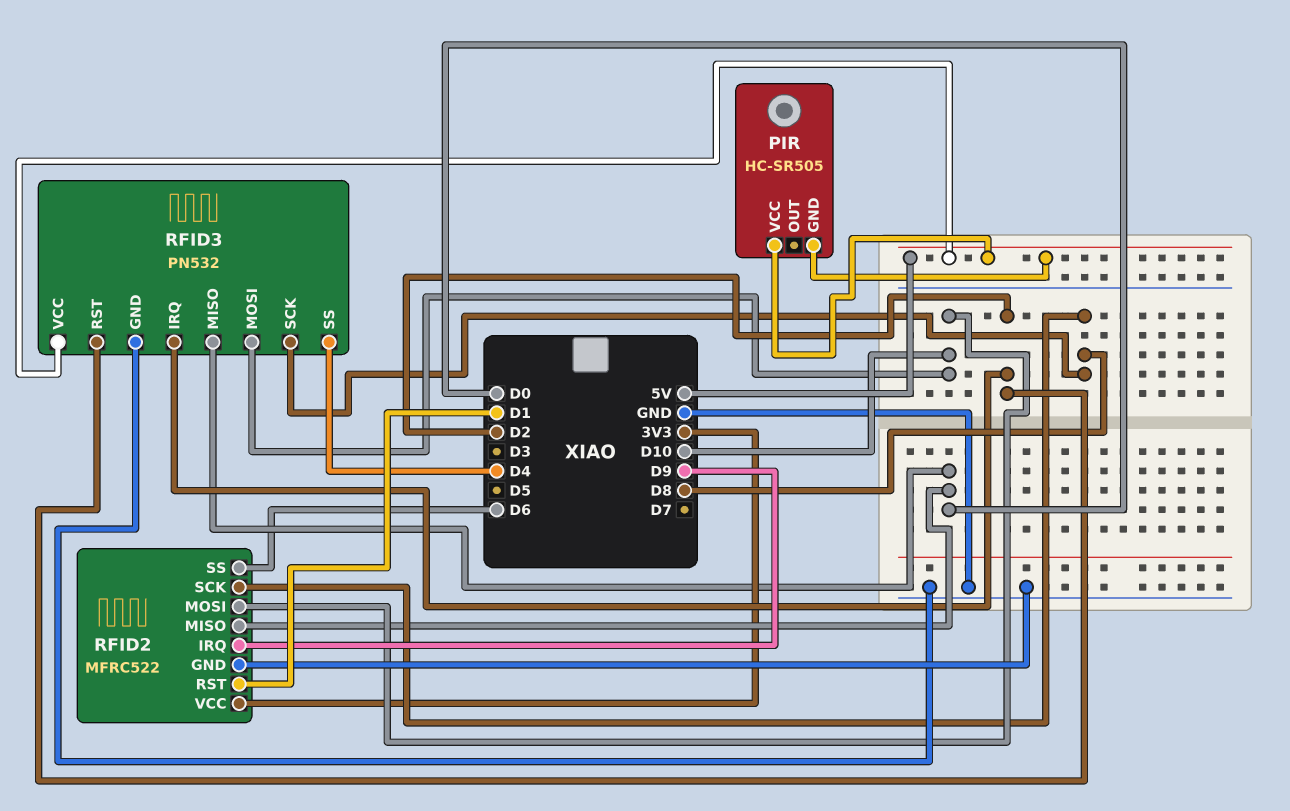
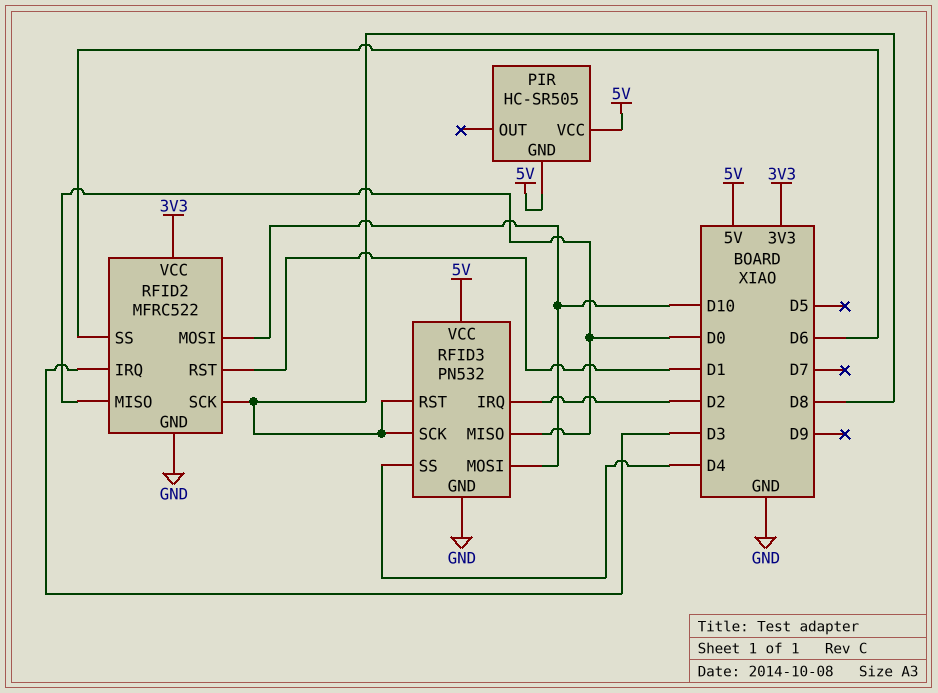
RFID2 pin IRQ: D9 -> D3
RFID3 pin RST: D2 -> D8

